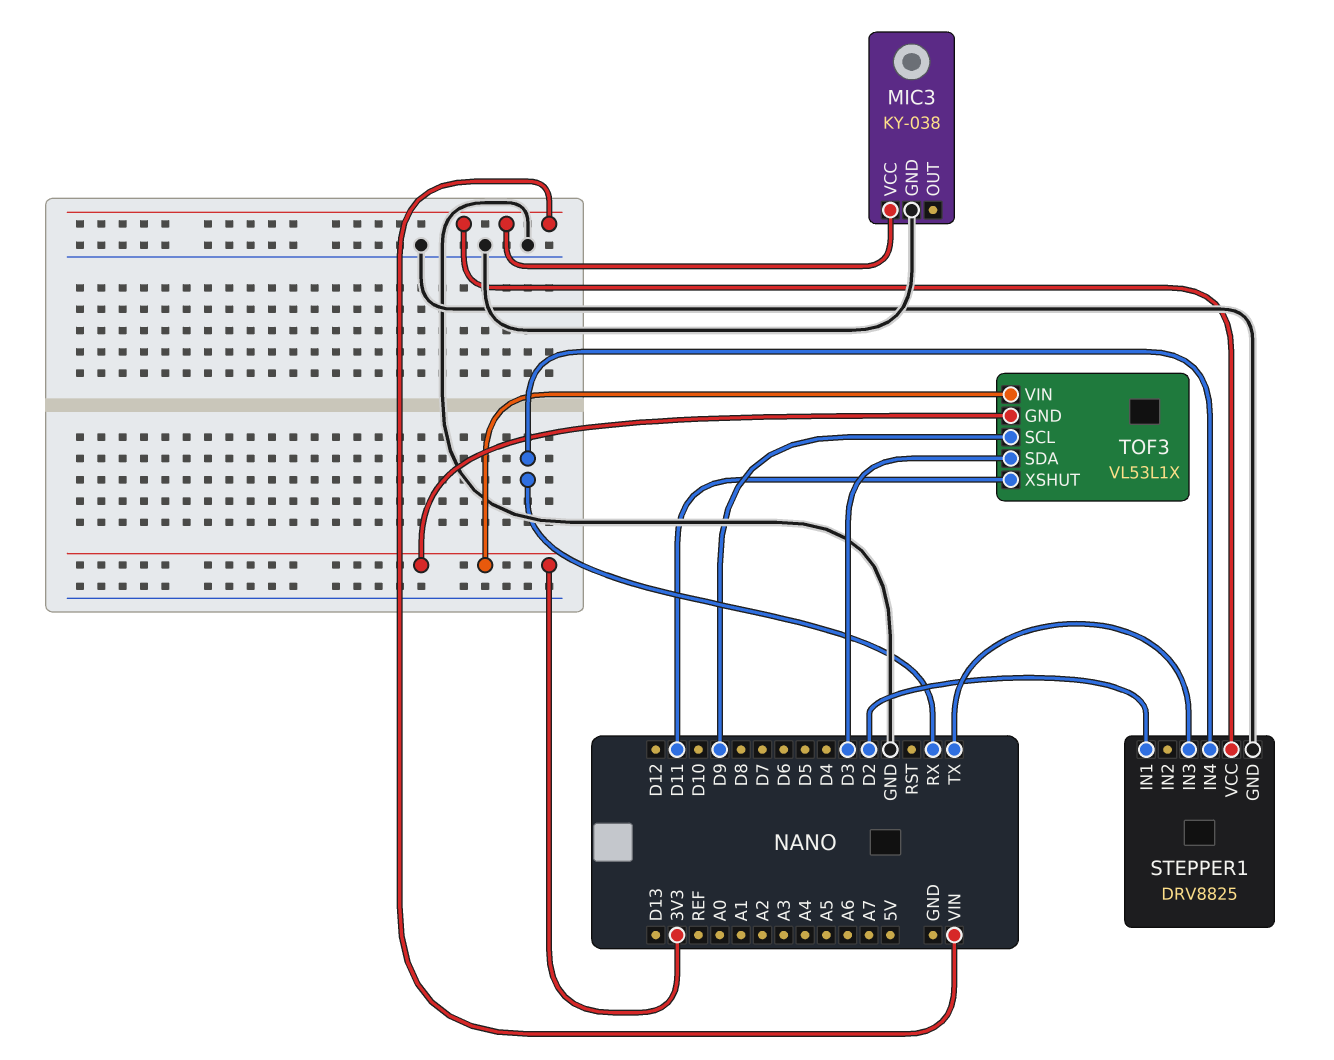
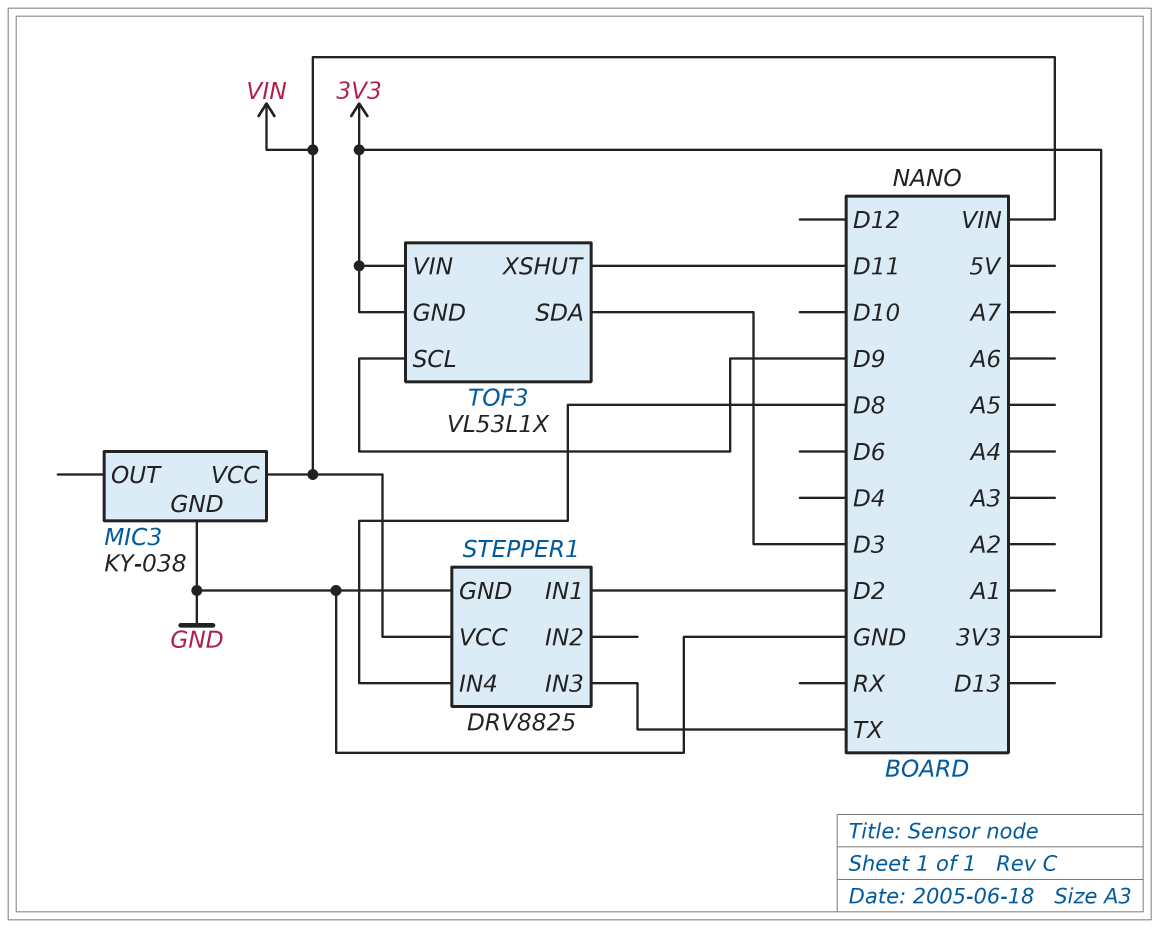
STEPPER1 pin IN4: RX -> D8

